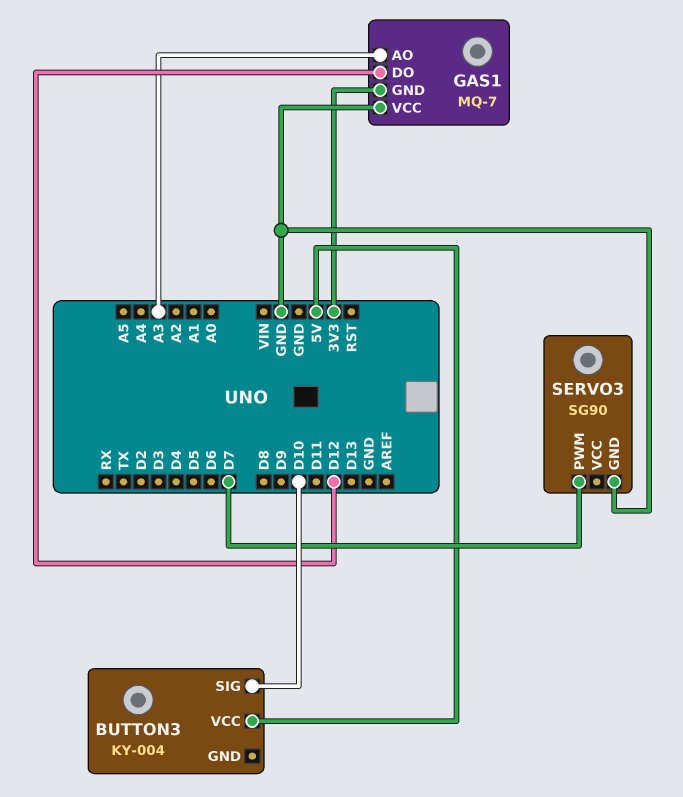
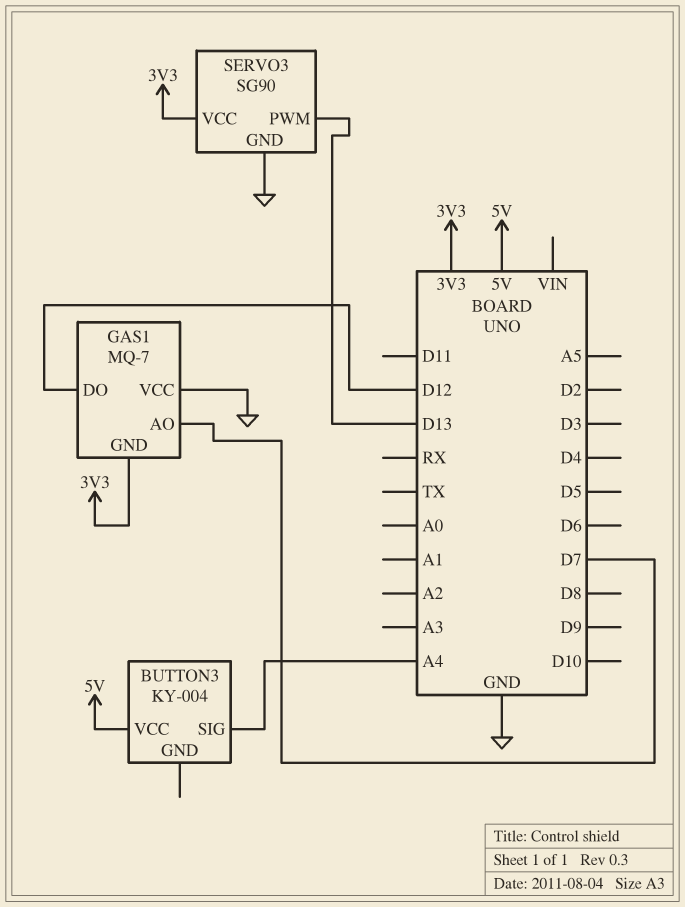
BUTTON3 pin SIG: D10 -> A4
GAS1 pin AO: A3 -> D7
SERVO3 pin PWM: D7 -> D13
SERVO3 pin VCC: none -> 3V3

